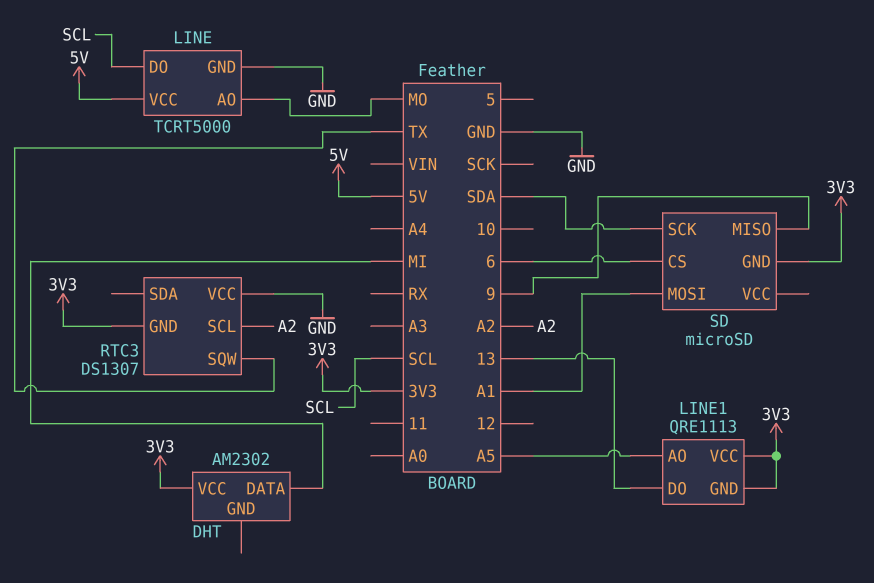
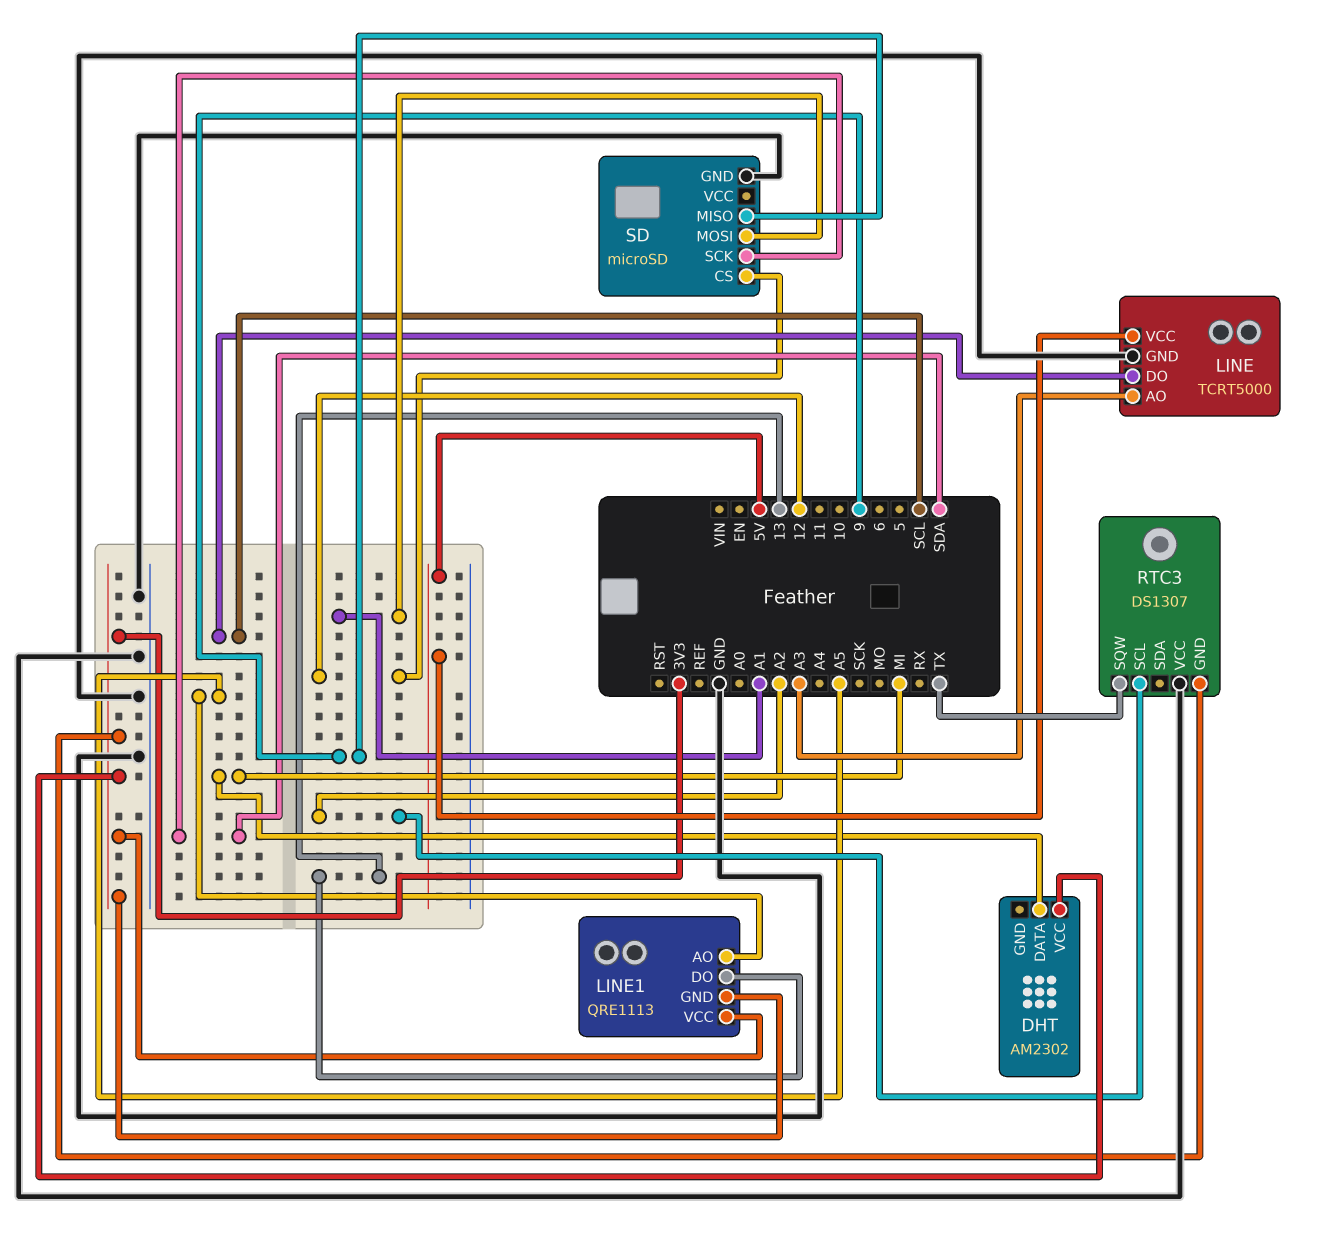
LINE pin AO: MO -> A3
SD pin CS: 6 -> 12
SD pin GND: 3V3 -> GND

